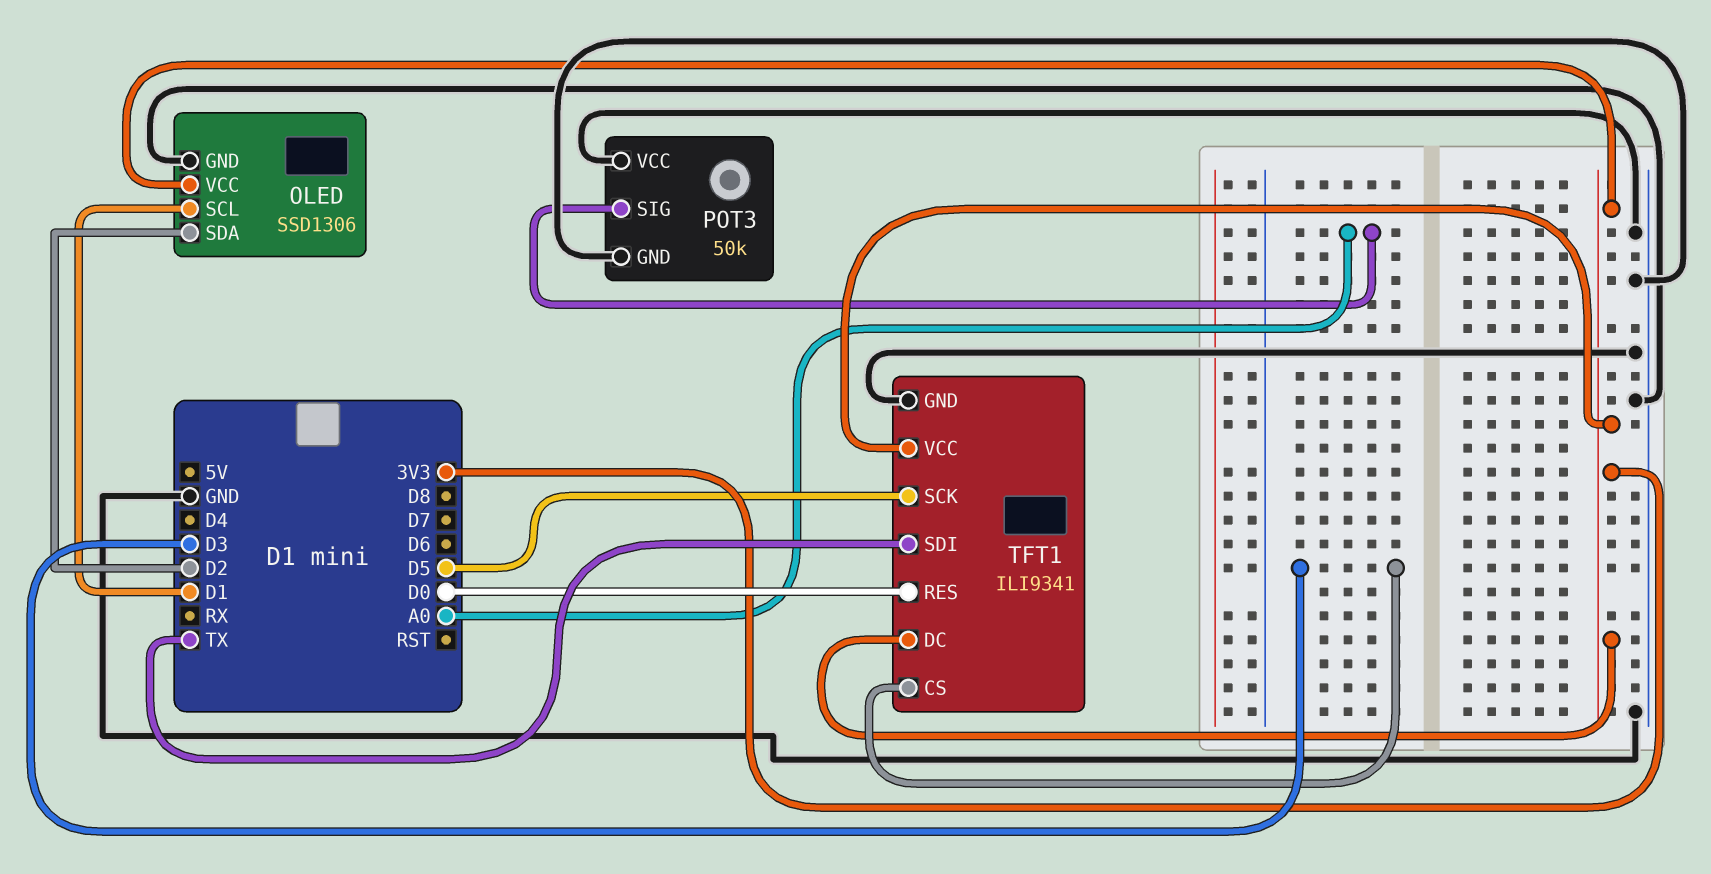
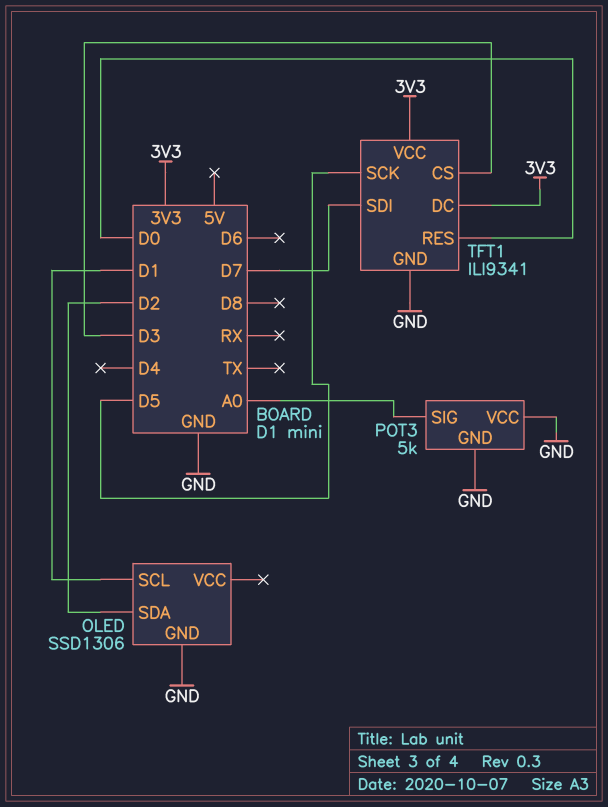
OLED pin VCC: 3V3 -> none
POT3: 50k -> 5k
TFT1 pin SDI: TX -> D7

